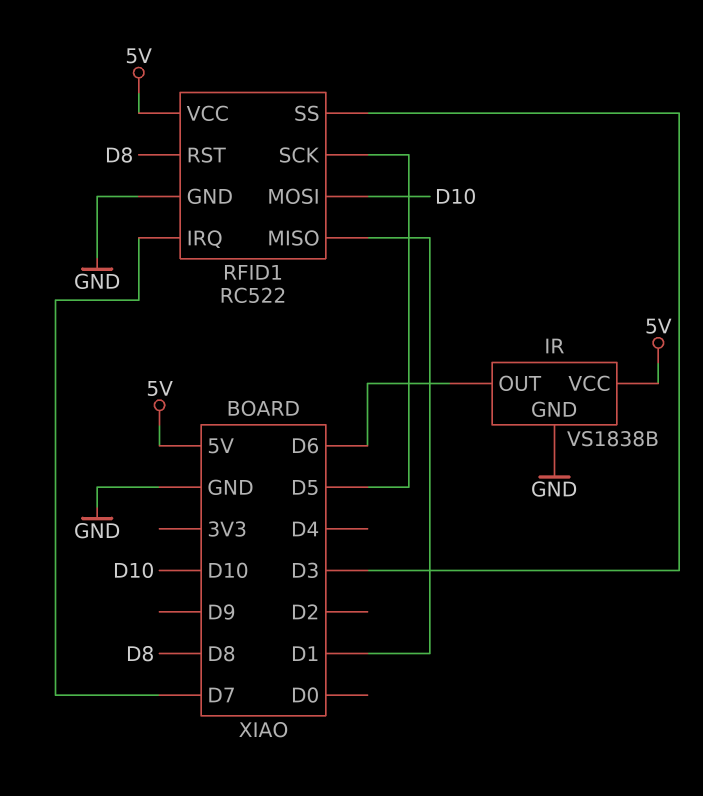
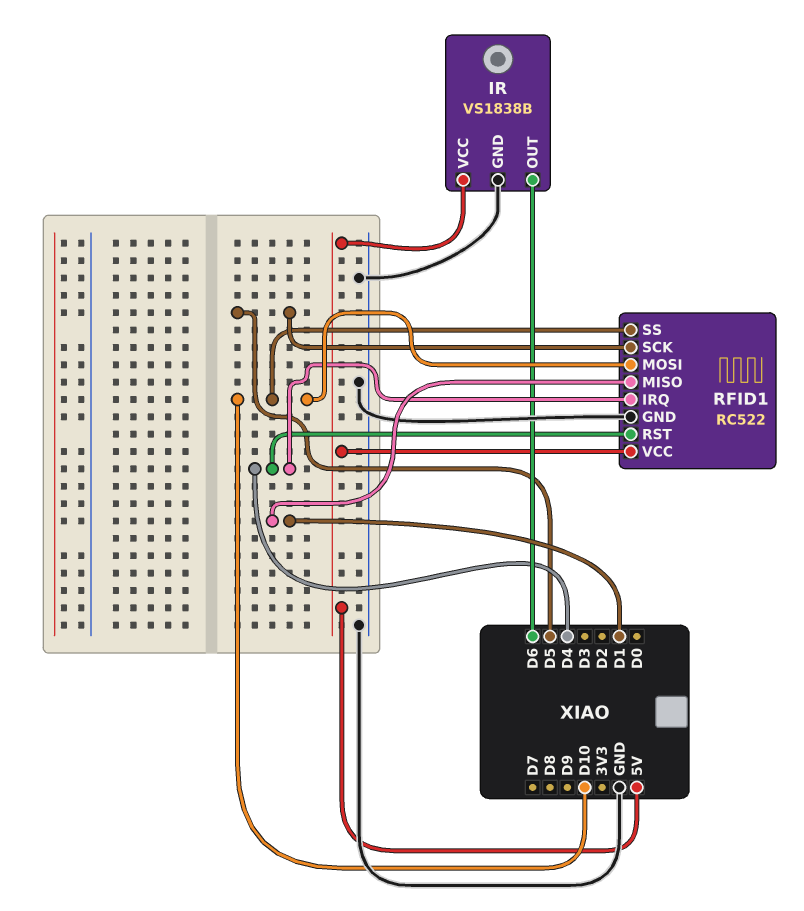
RFID1 pin IRQ: D7 -> D4
RFID1 pin RST: D8 -> D4
RFID1 pin SS: D3 -> D10

